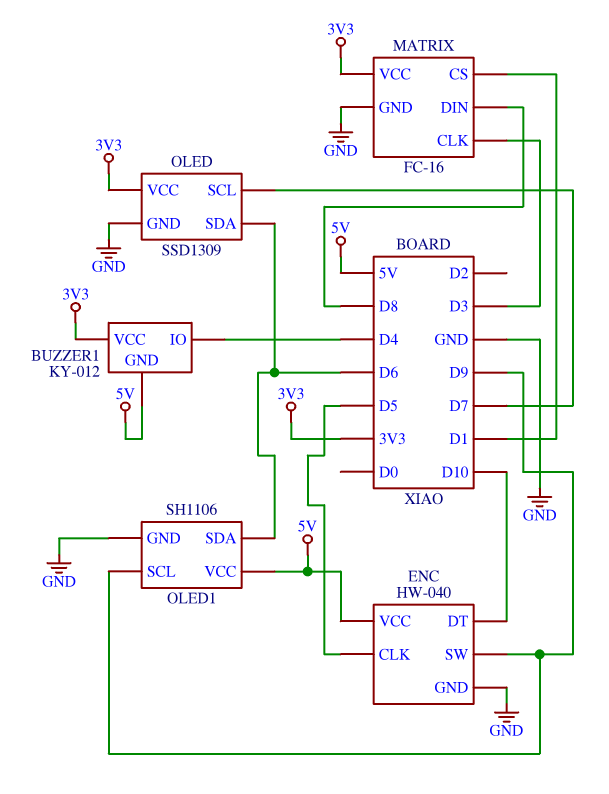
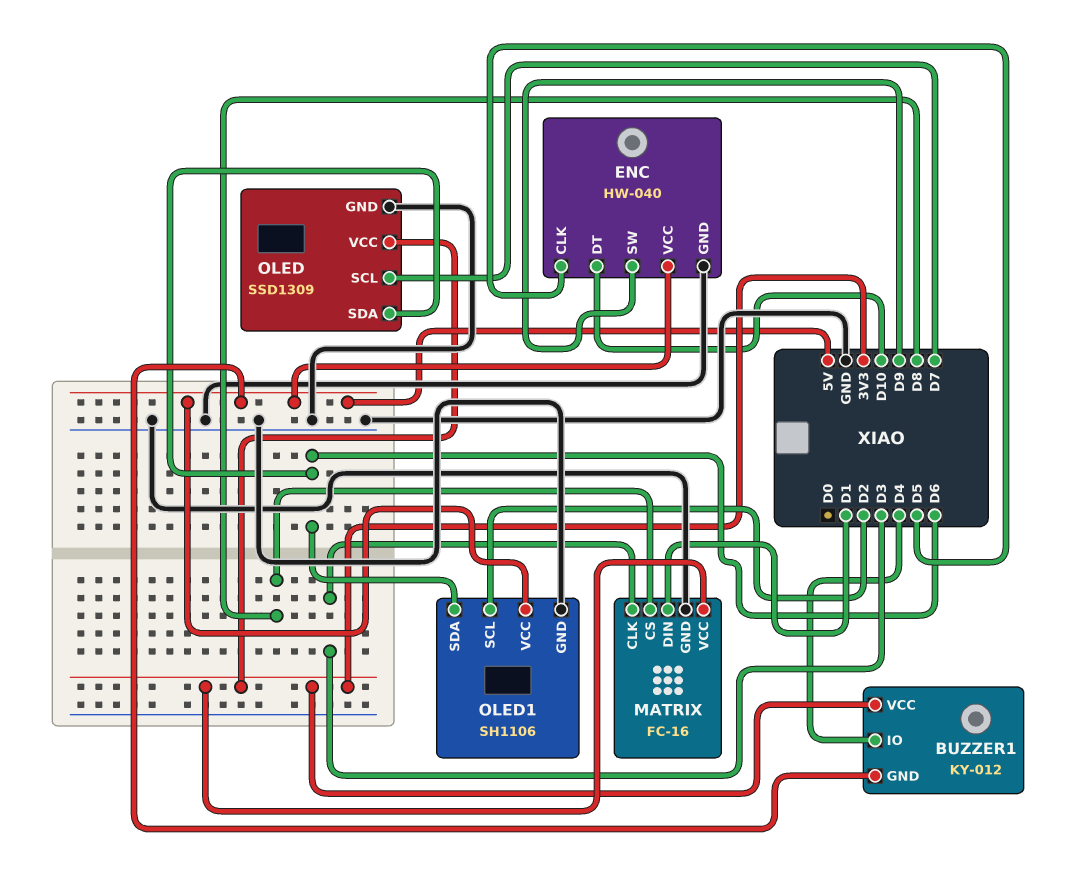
MATRIX pin CS: D1 -> D8
MATRIX pin DIN: D8 -> D1
OLED1 pin SCL: D9 -> D2

